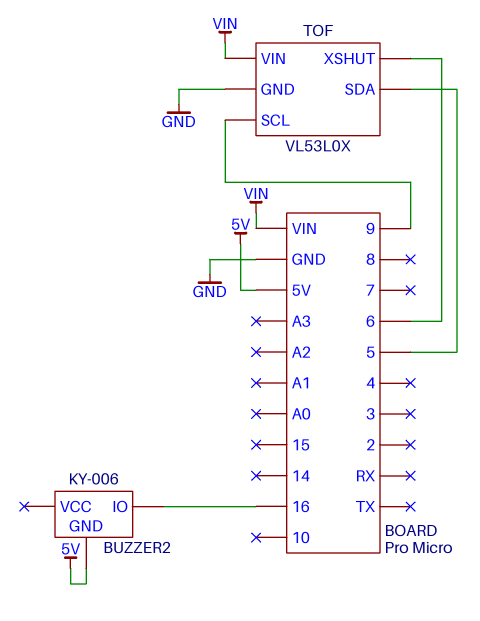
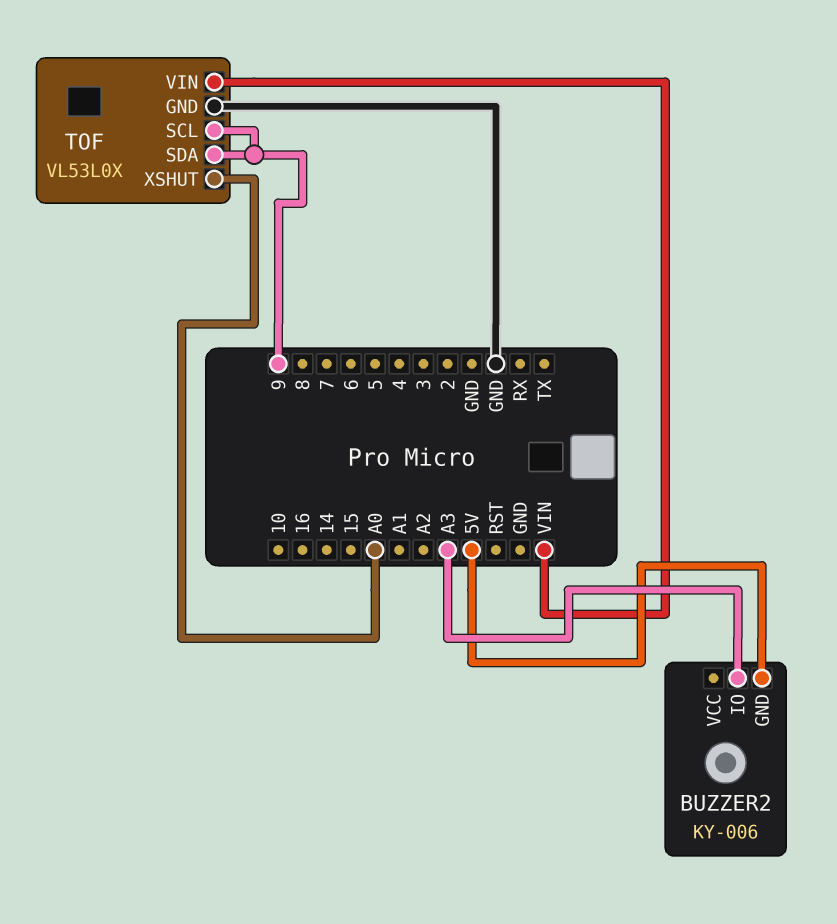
BUZZER2 pin IO: 16 -> A3
TOF pin SDA: 5 -> 9
TOF pin XSHUT: 6 -> A0

